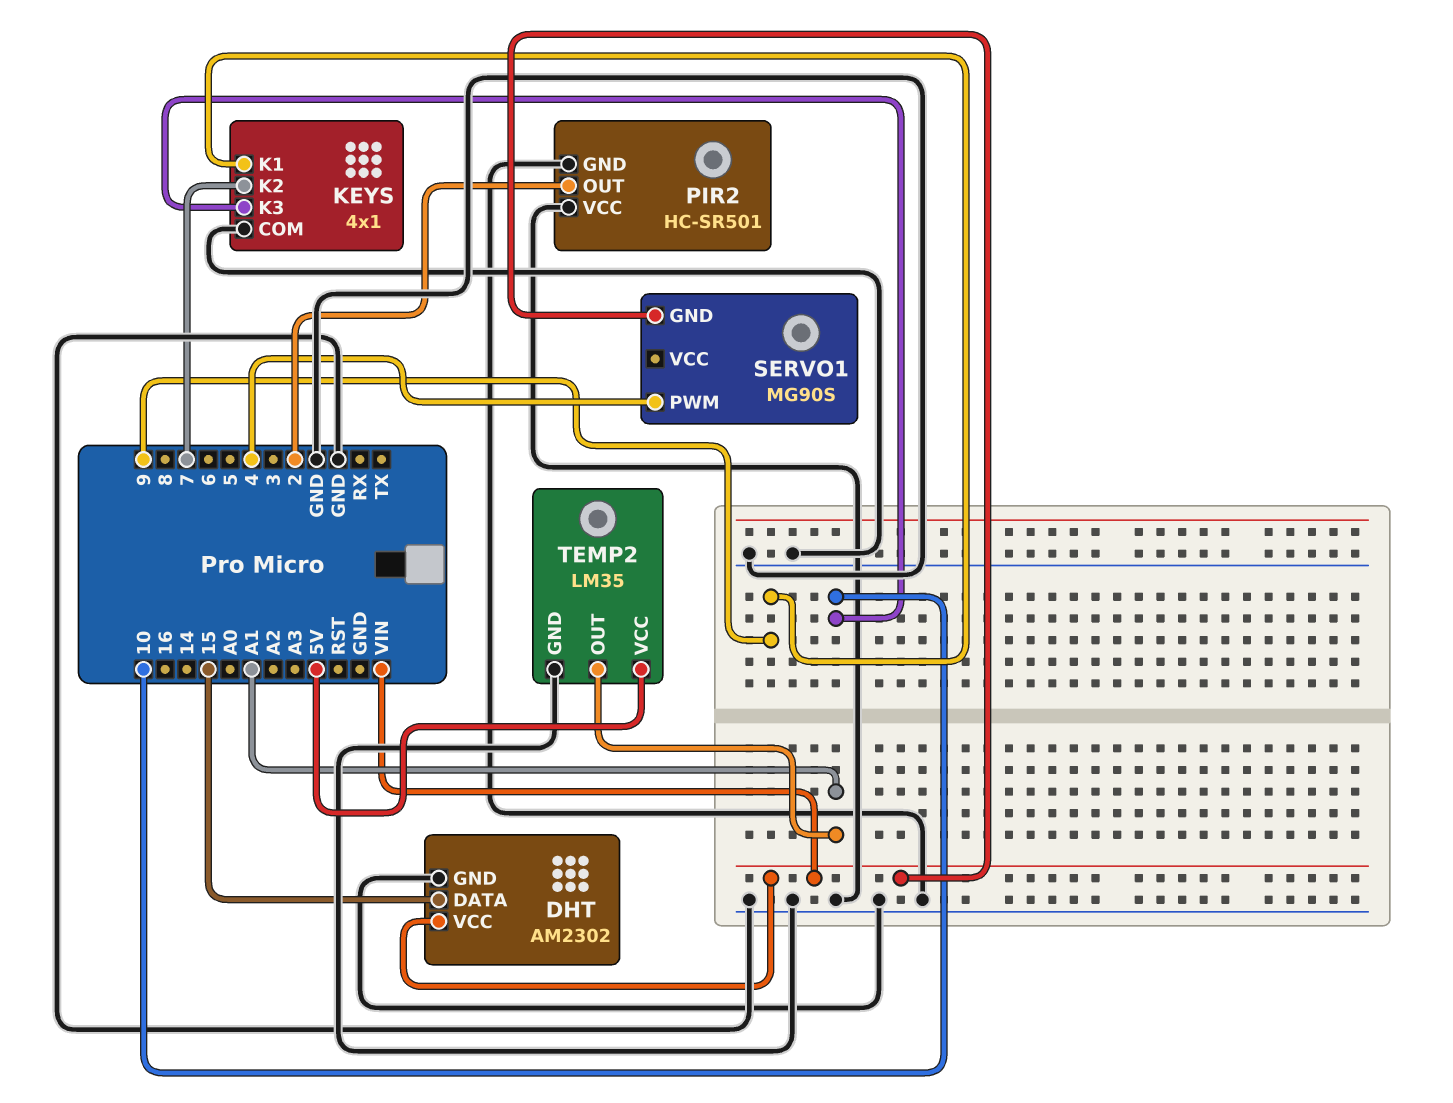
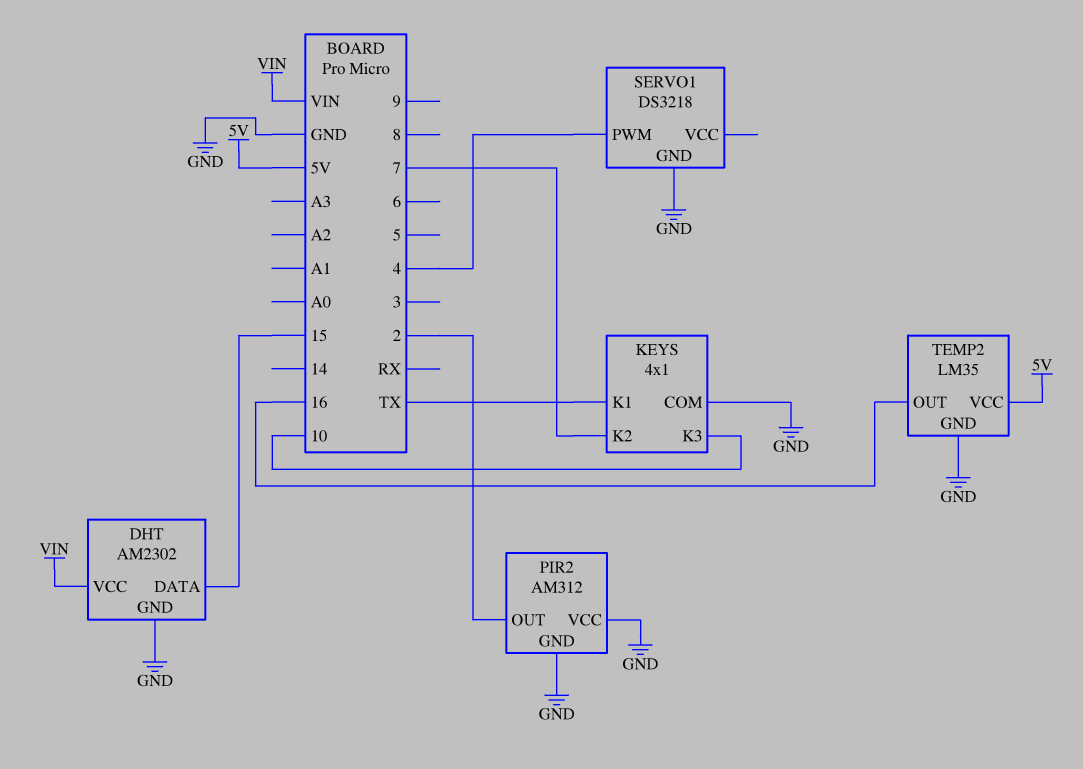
KEYS pin K1: 9 -> TX
PIR2: HC-SR501 -> AM312
SERVO1: MG90S -> DS3218
SERVO1 pin GND: VIN -> GND
TEMP2 pin OUT: A1 -> 16

